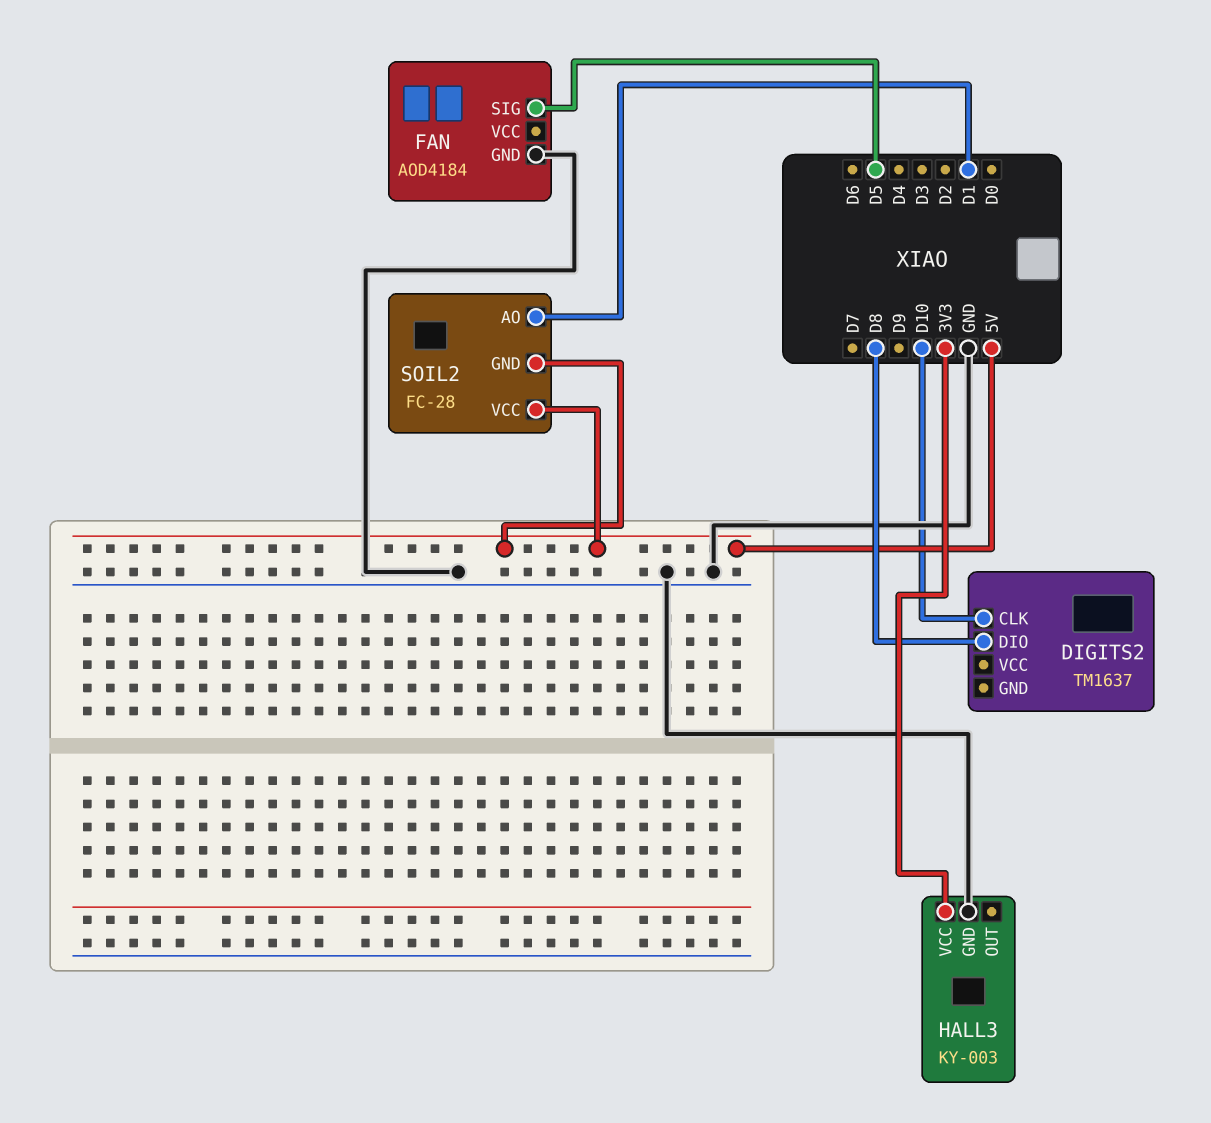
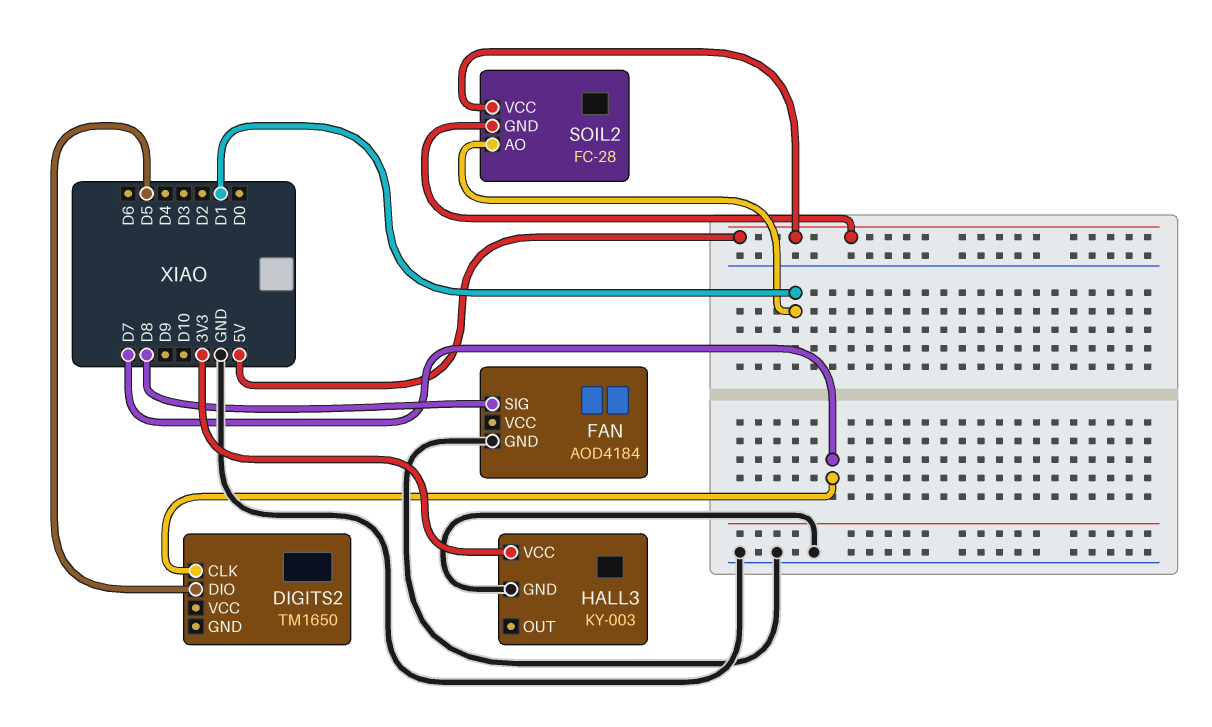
DIGITS2: TM1637 -> TM1650
DIGITS2 pin CLK: D10 -> D7
DIGITS2 pin DIO: D8 -> D5
FAN pin SIG: D5 -> D8

